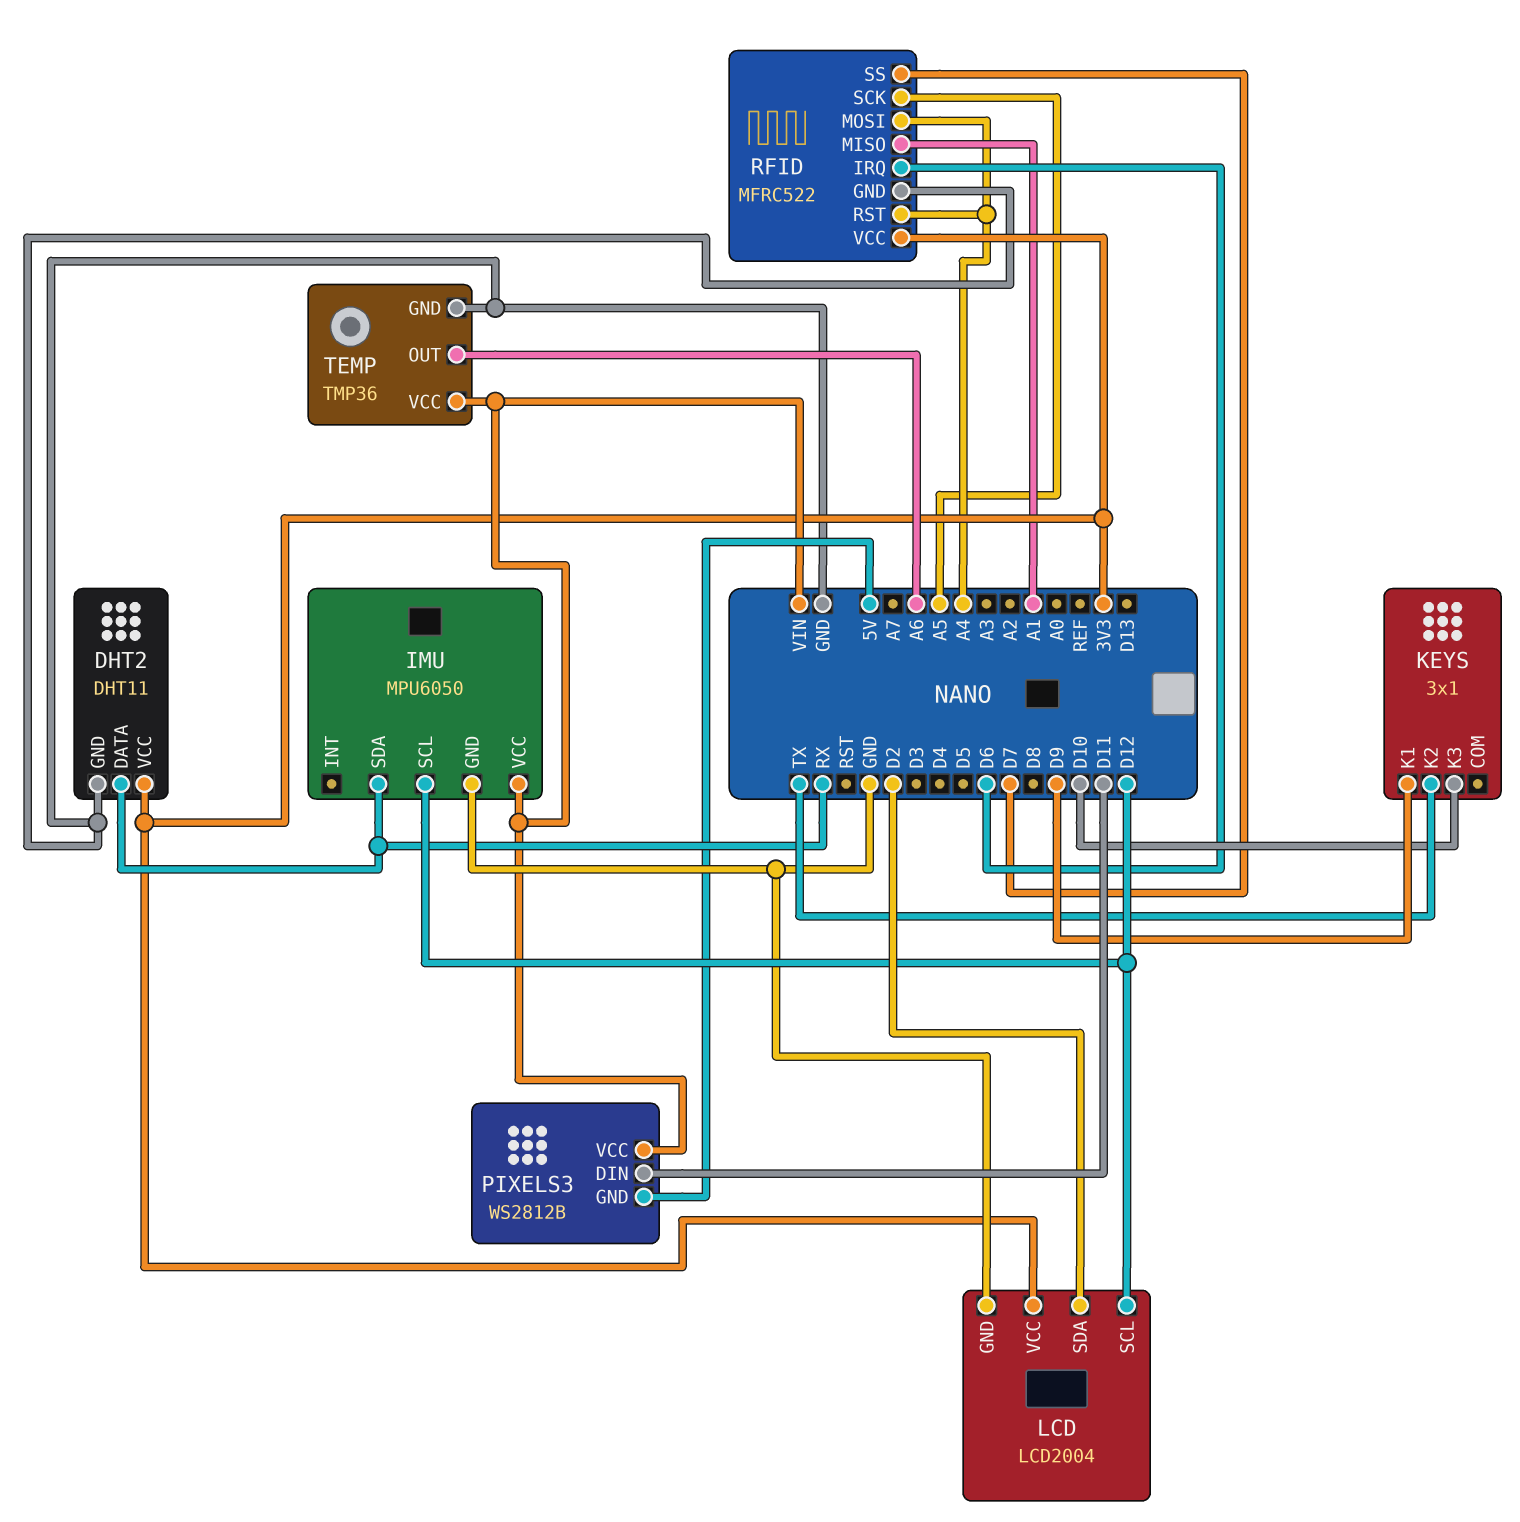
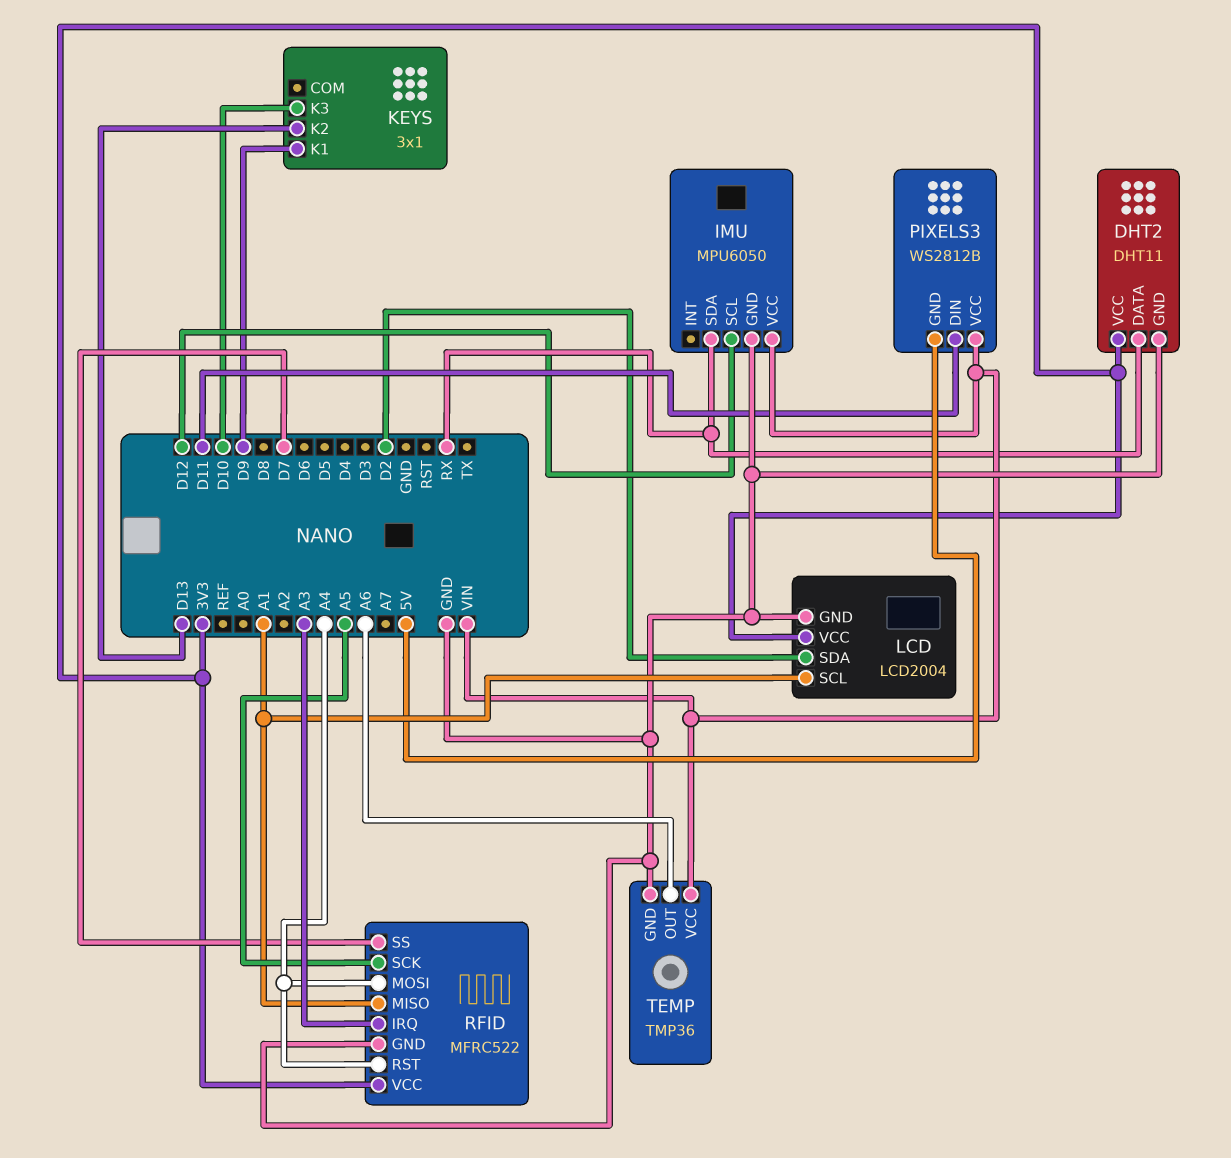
KEYS pin K2: TX -> D13
LCD pin SCL: D12 -> A1
RFID pin IRQ: D6 -> A3

